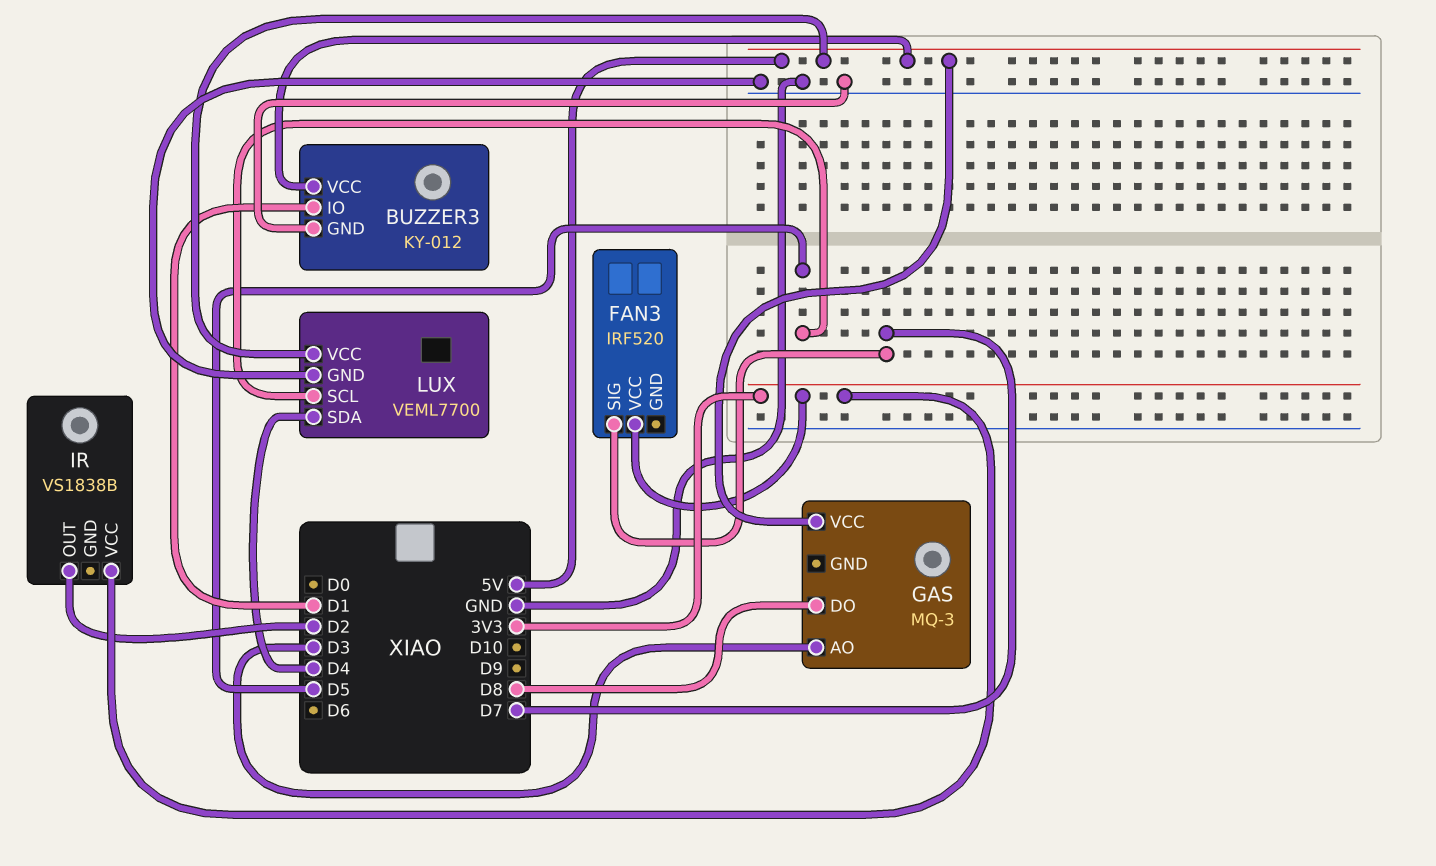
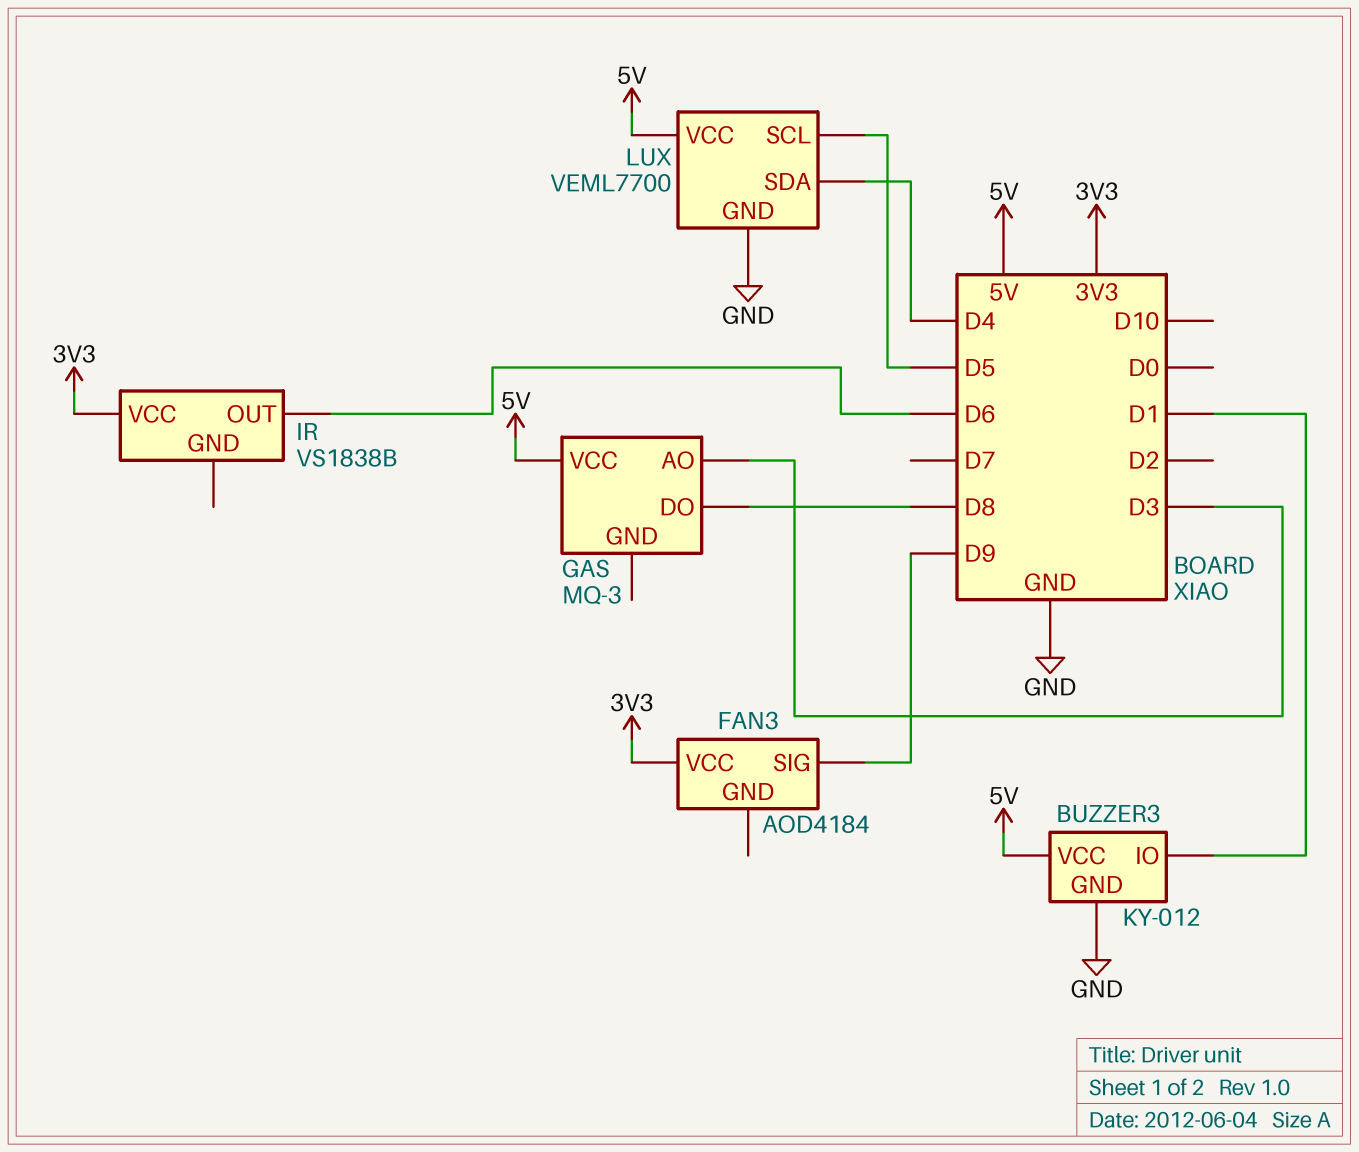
FAN3: IRF520 -> AOD4184
FAN3 pin SIG: D7 -> D9
IR pin OUT: D2 -> D6

